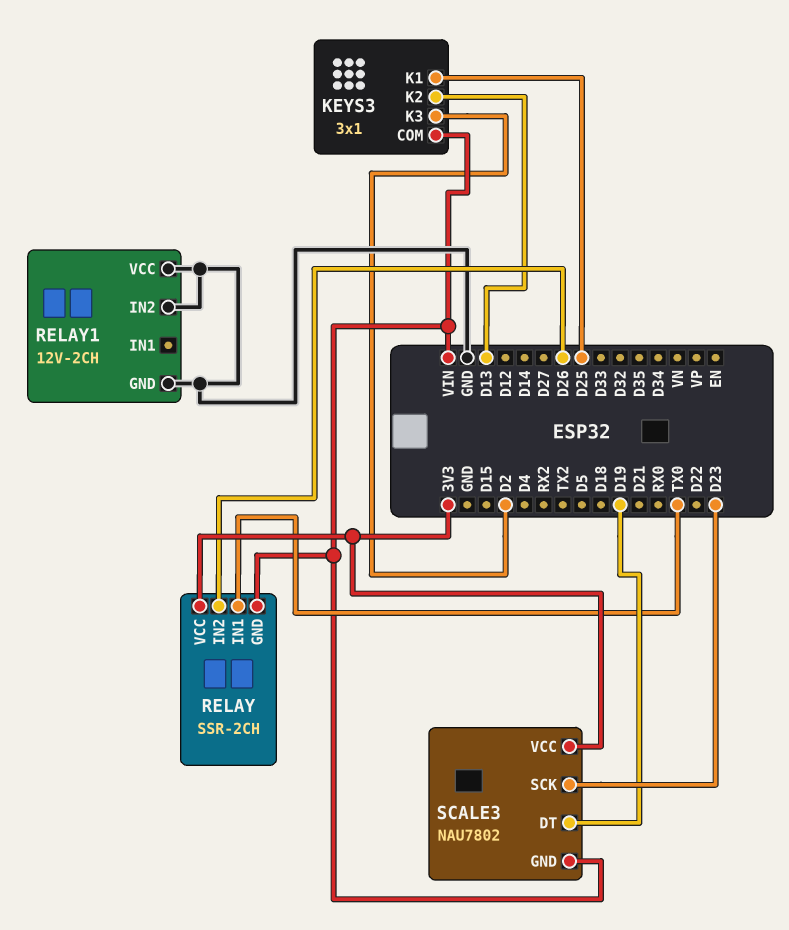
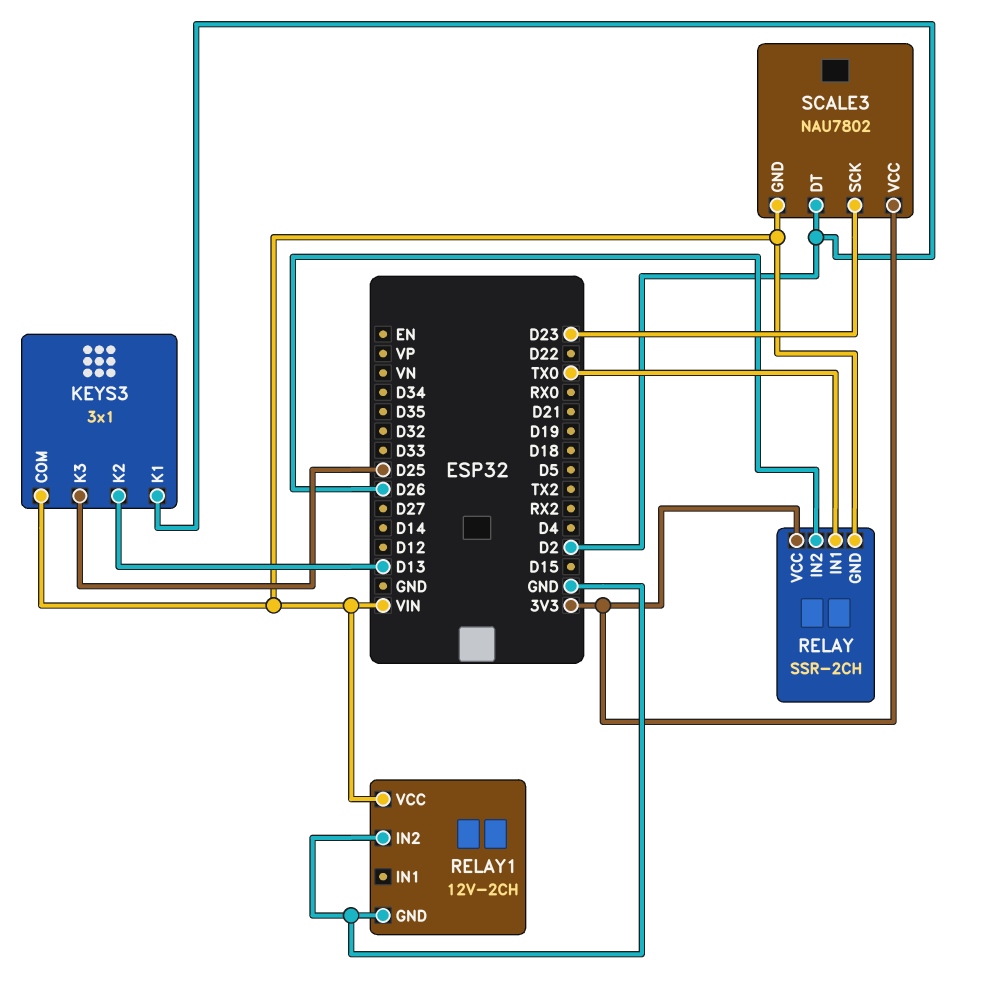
KEYS3 pin K1: D25 -> D2
KEYS3 pin K3: D2 -> D25
RELAY1 pin VCC: GND -> VIN
SCALE3 pin DT: D19 -> D2

